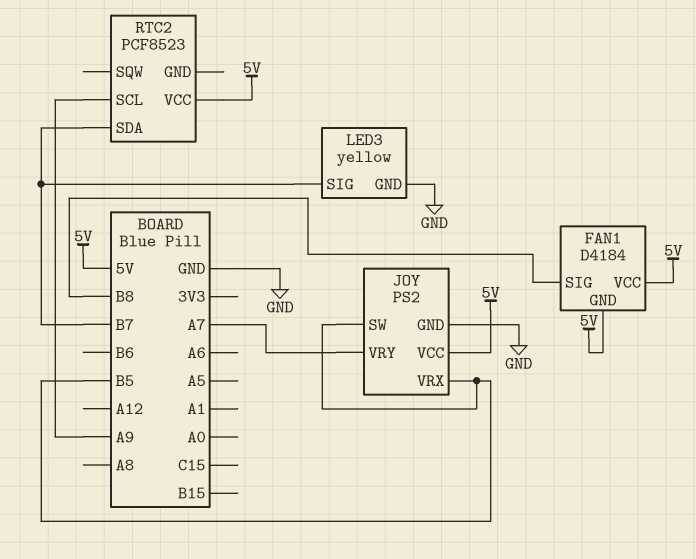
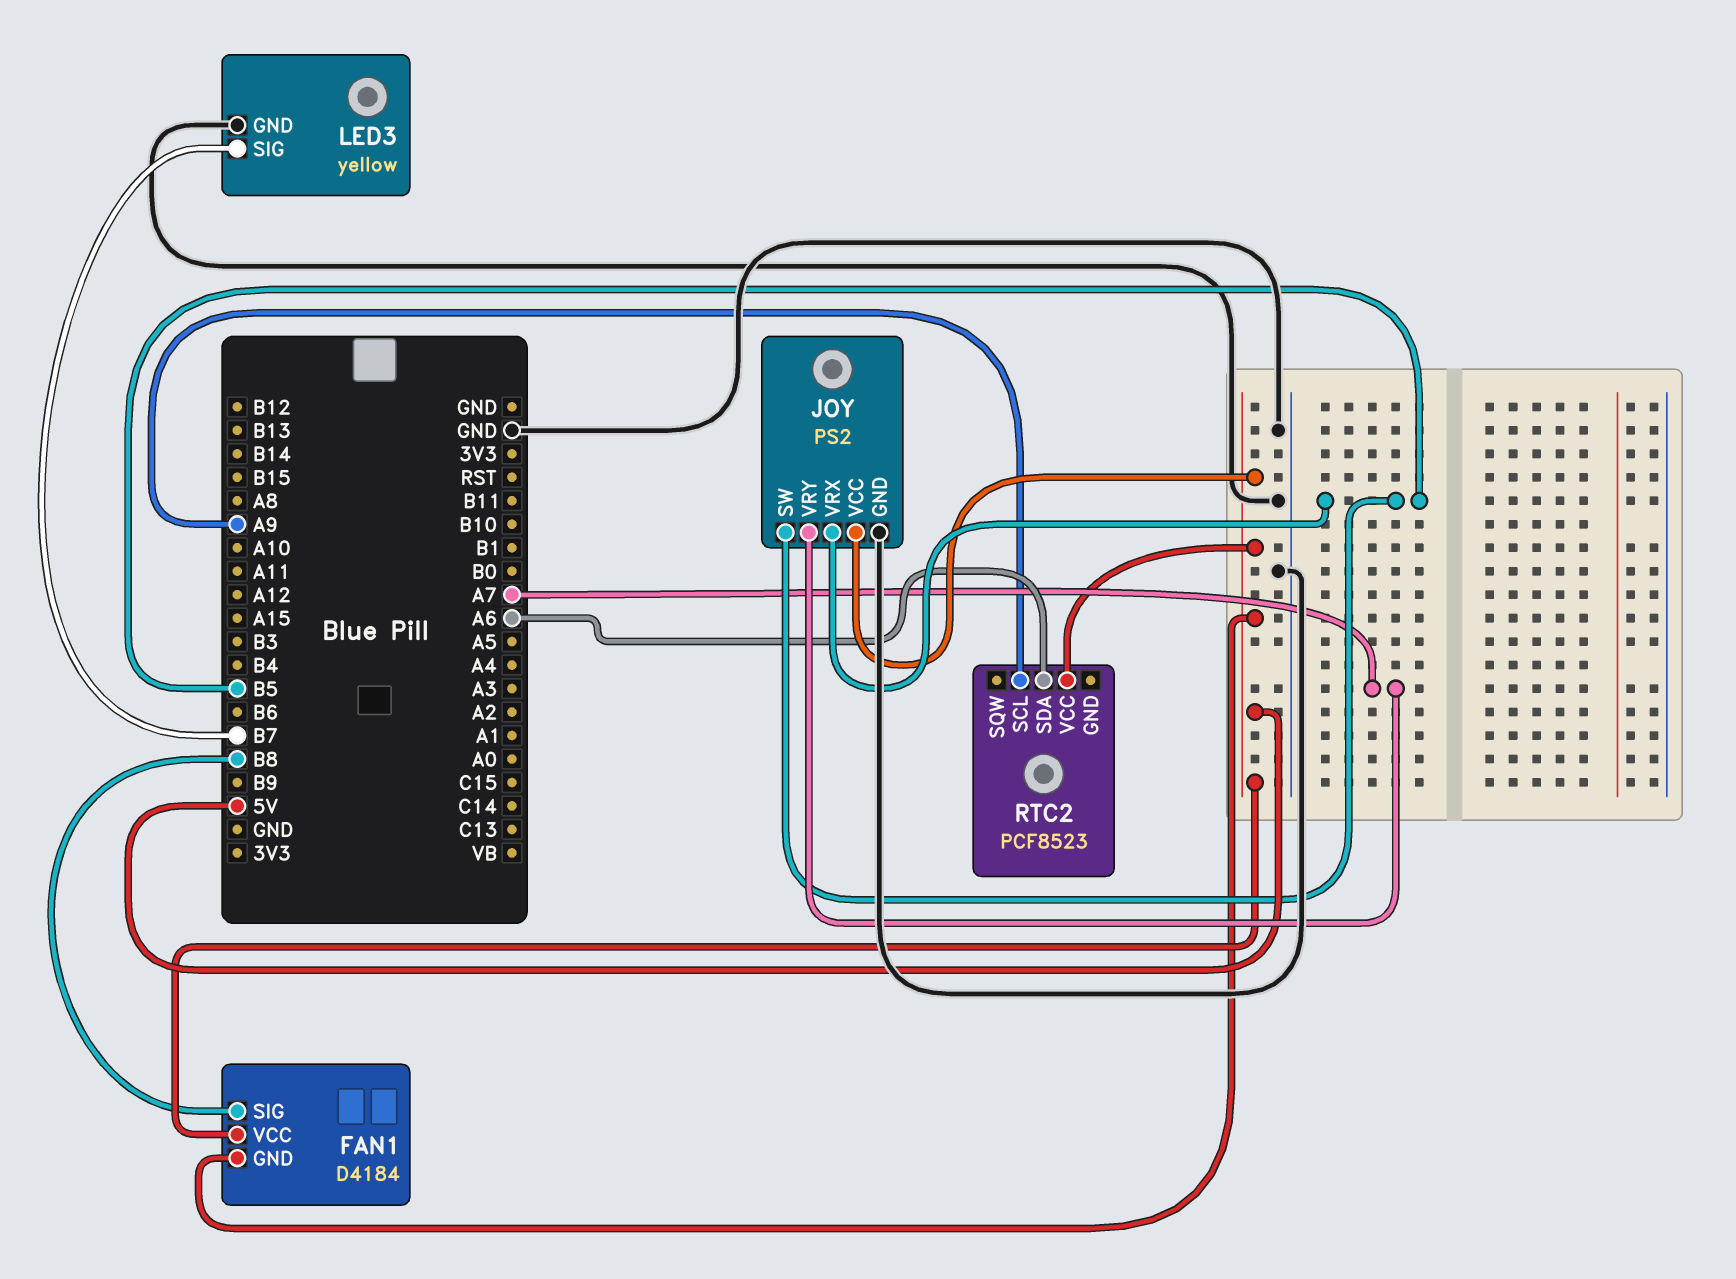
RTC2 pin SDA: B7 -> A6

